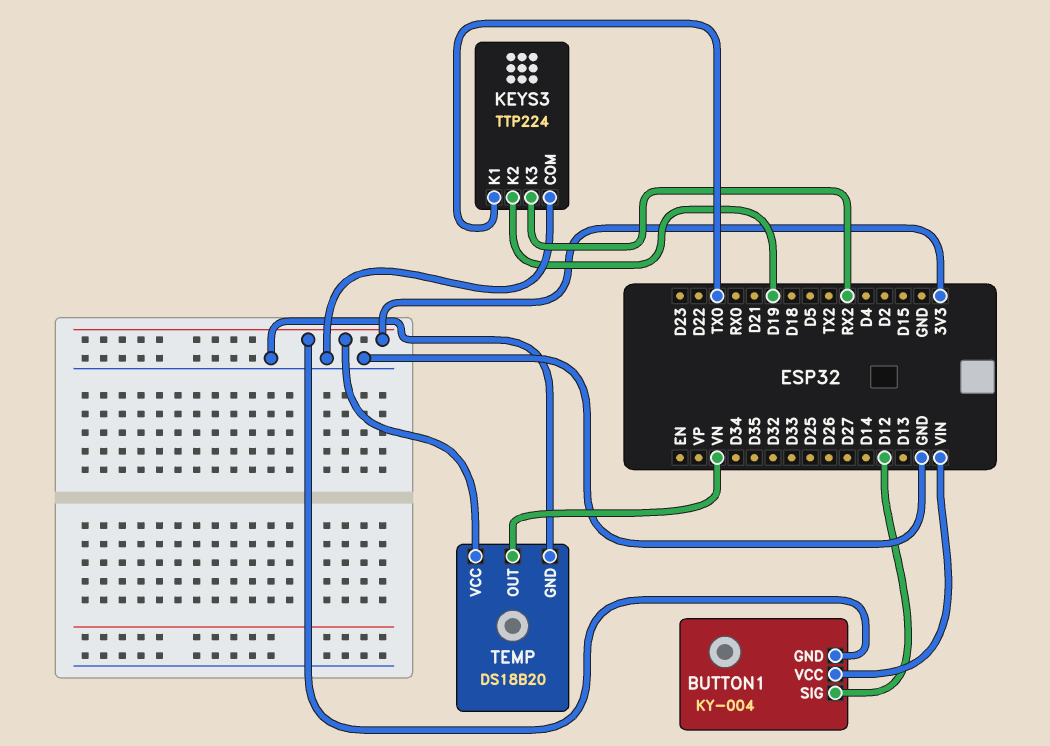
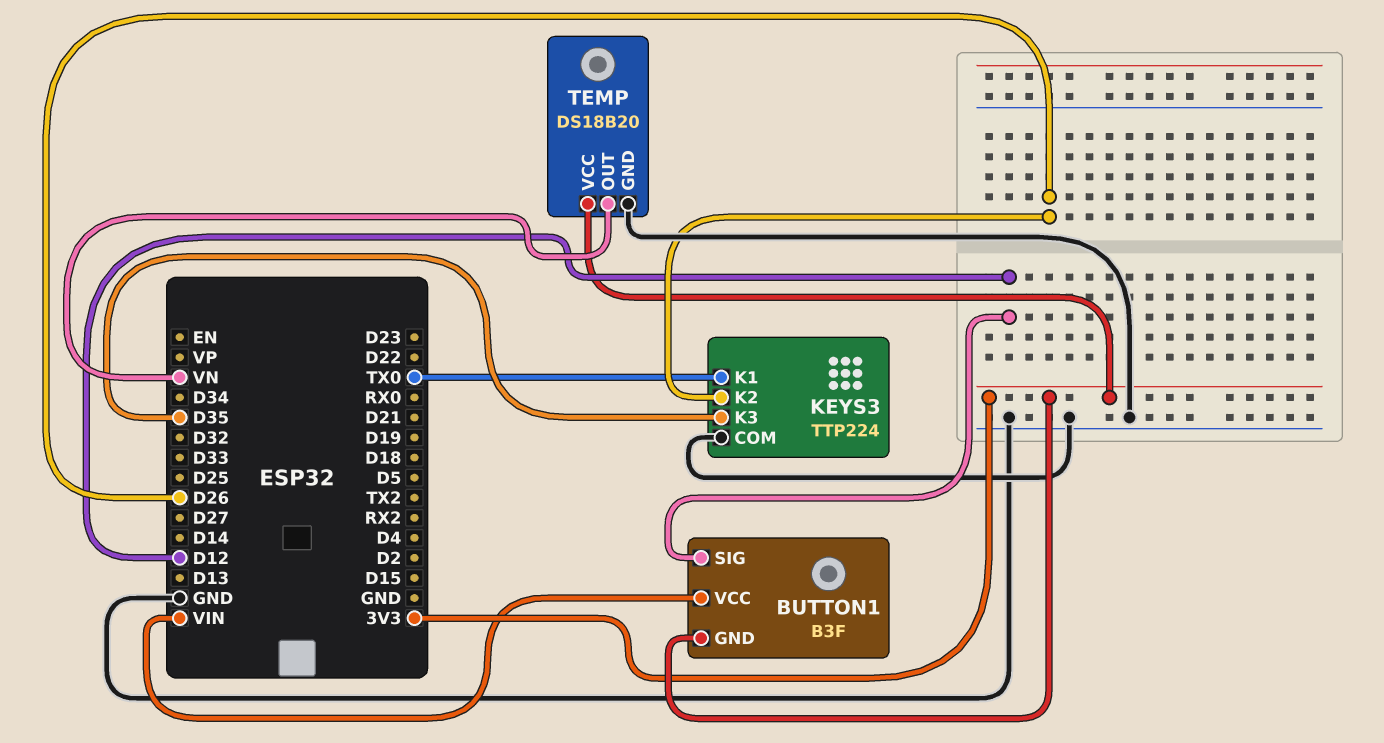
BUTTON1: KY-004 -> B3F
KEYS3 pin K2: D19 -> D26
KEYS3 pin K3: RX2 -> D35

